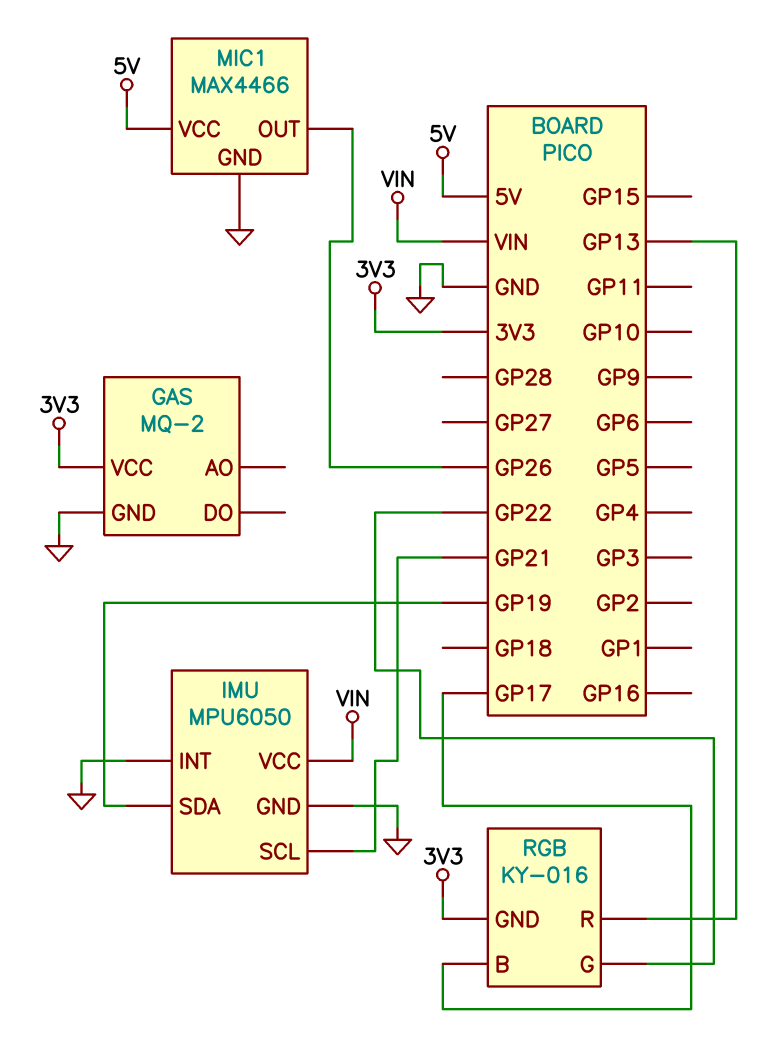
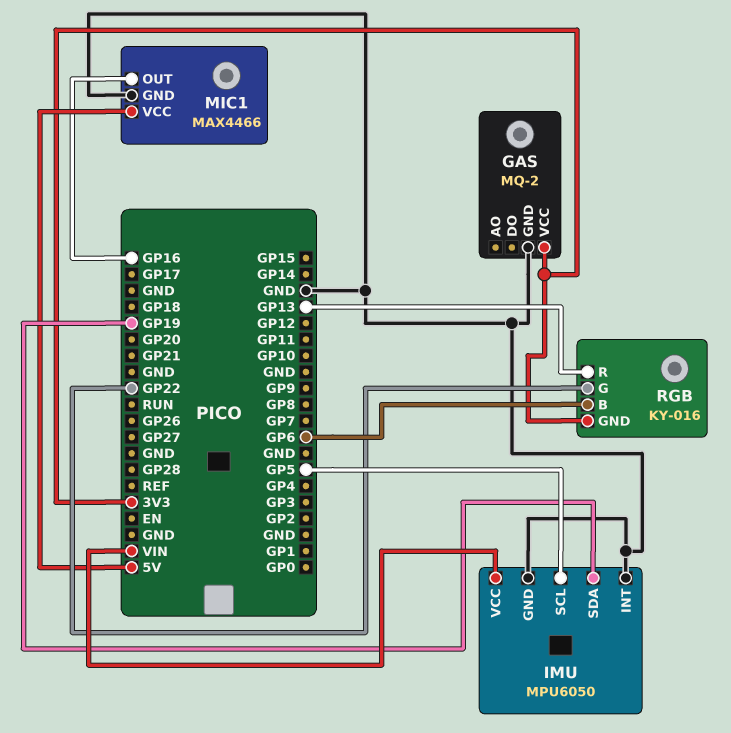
IMU pin SCL: GP21 -> GP5
MIC1 pin OUT: GP26 -> GP16
RGB pin B: GP17 -> GP6

